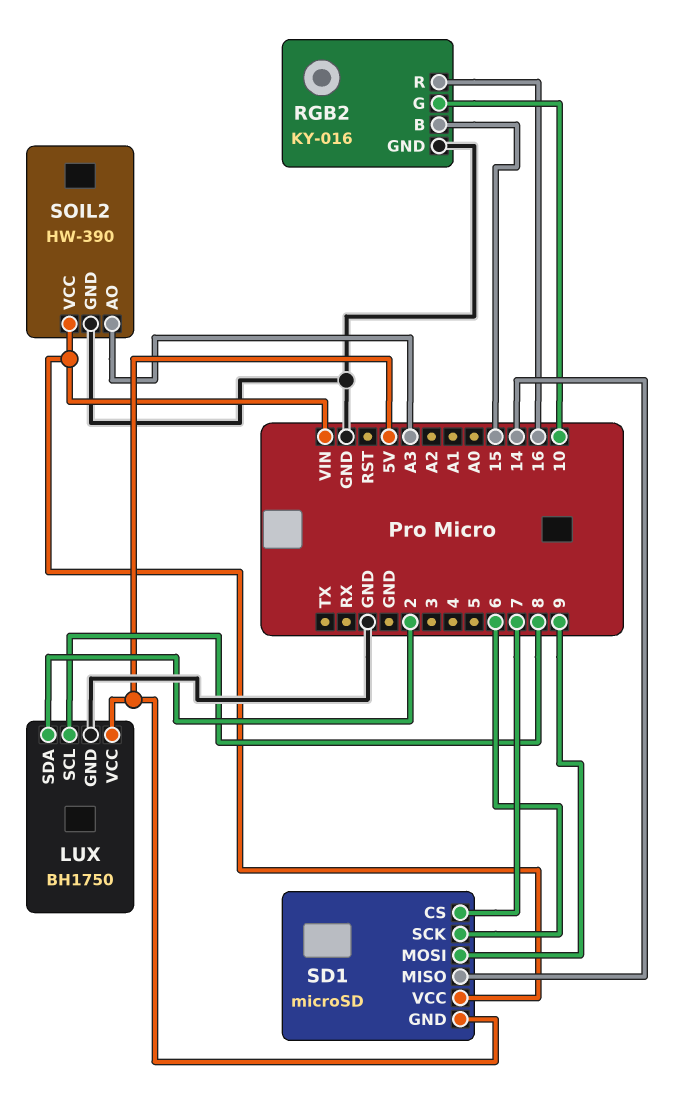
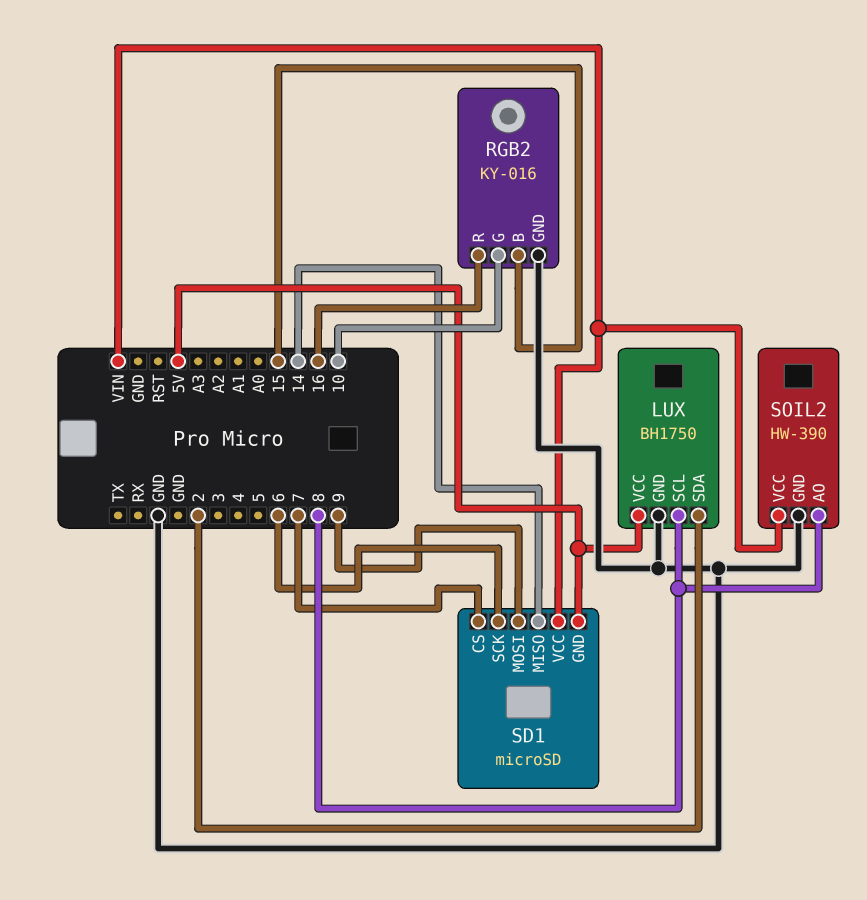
SOIL2 pin AO: A3 -> 8

